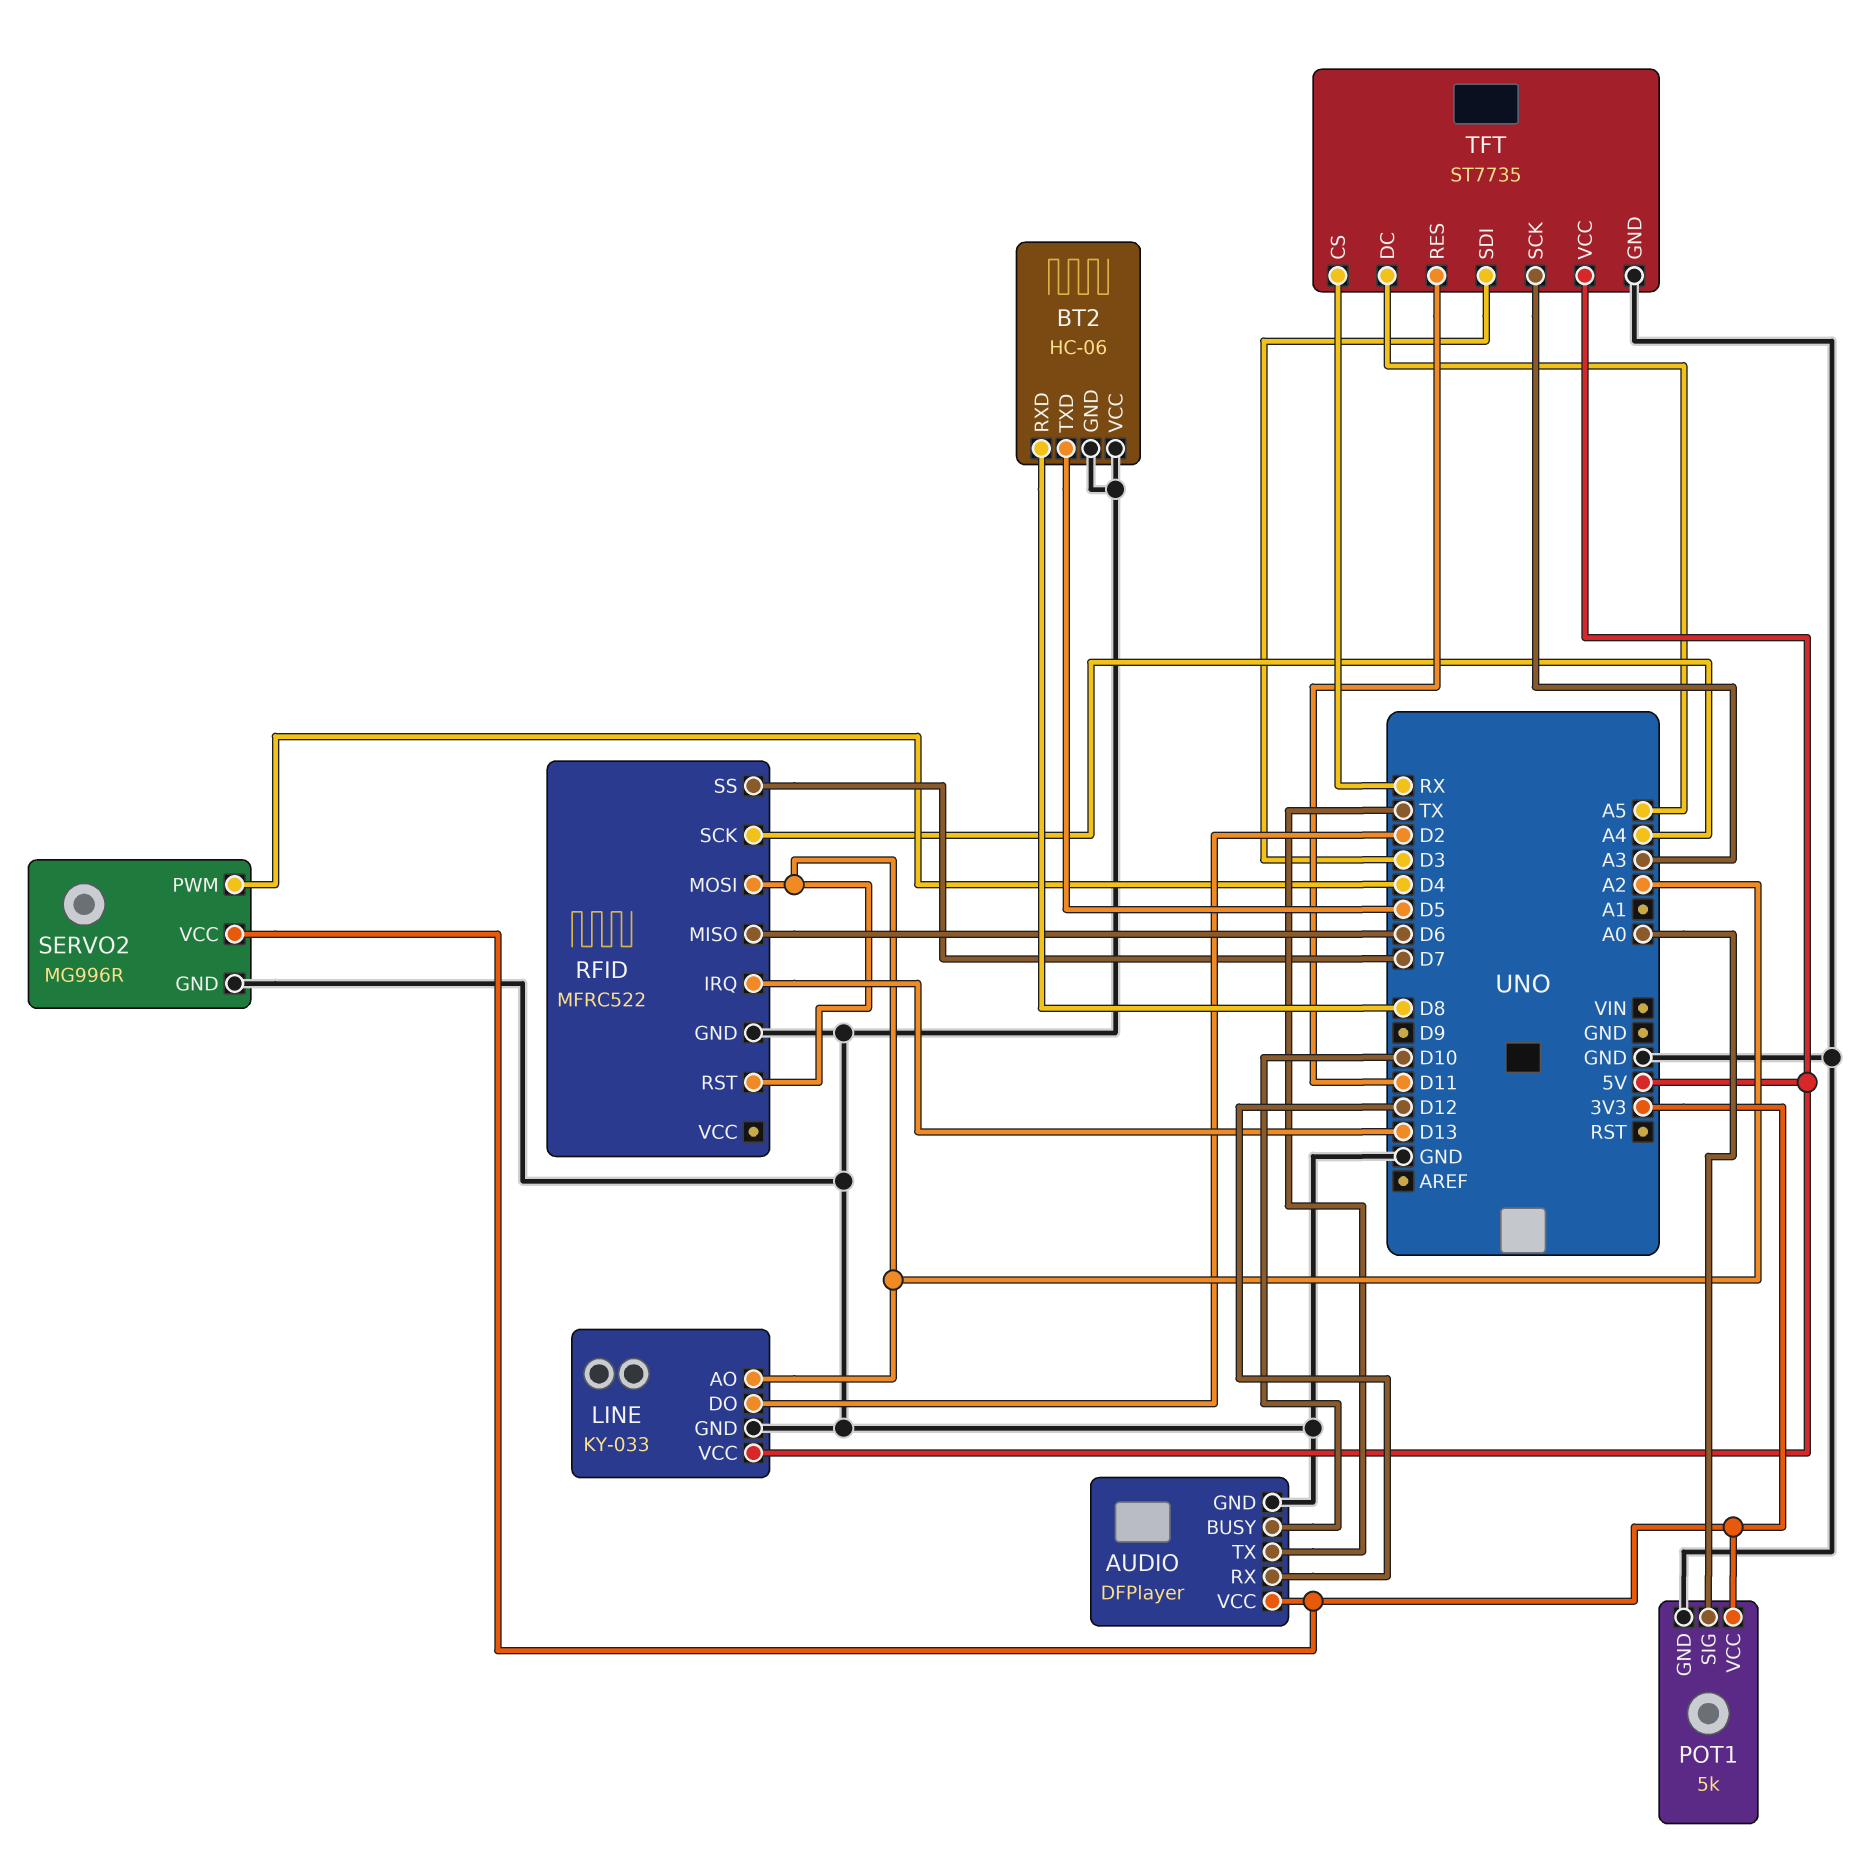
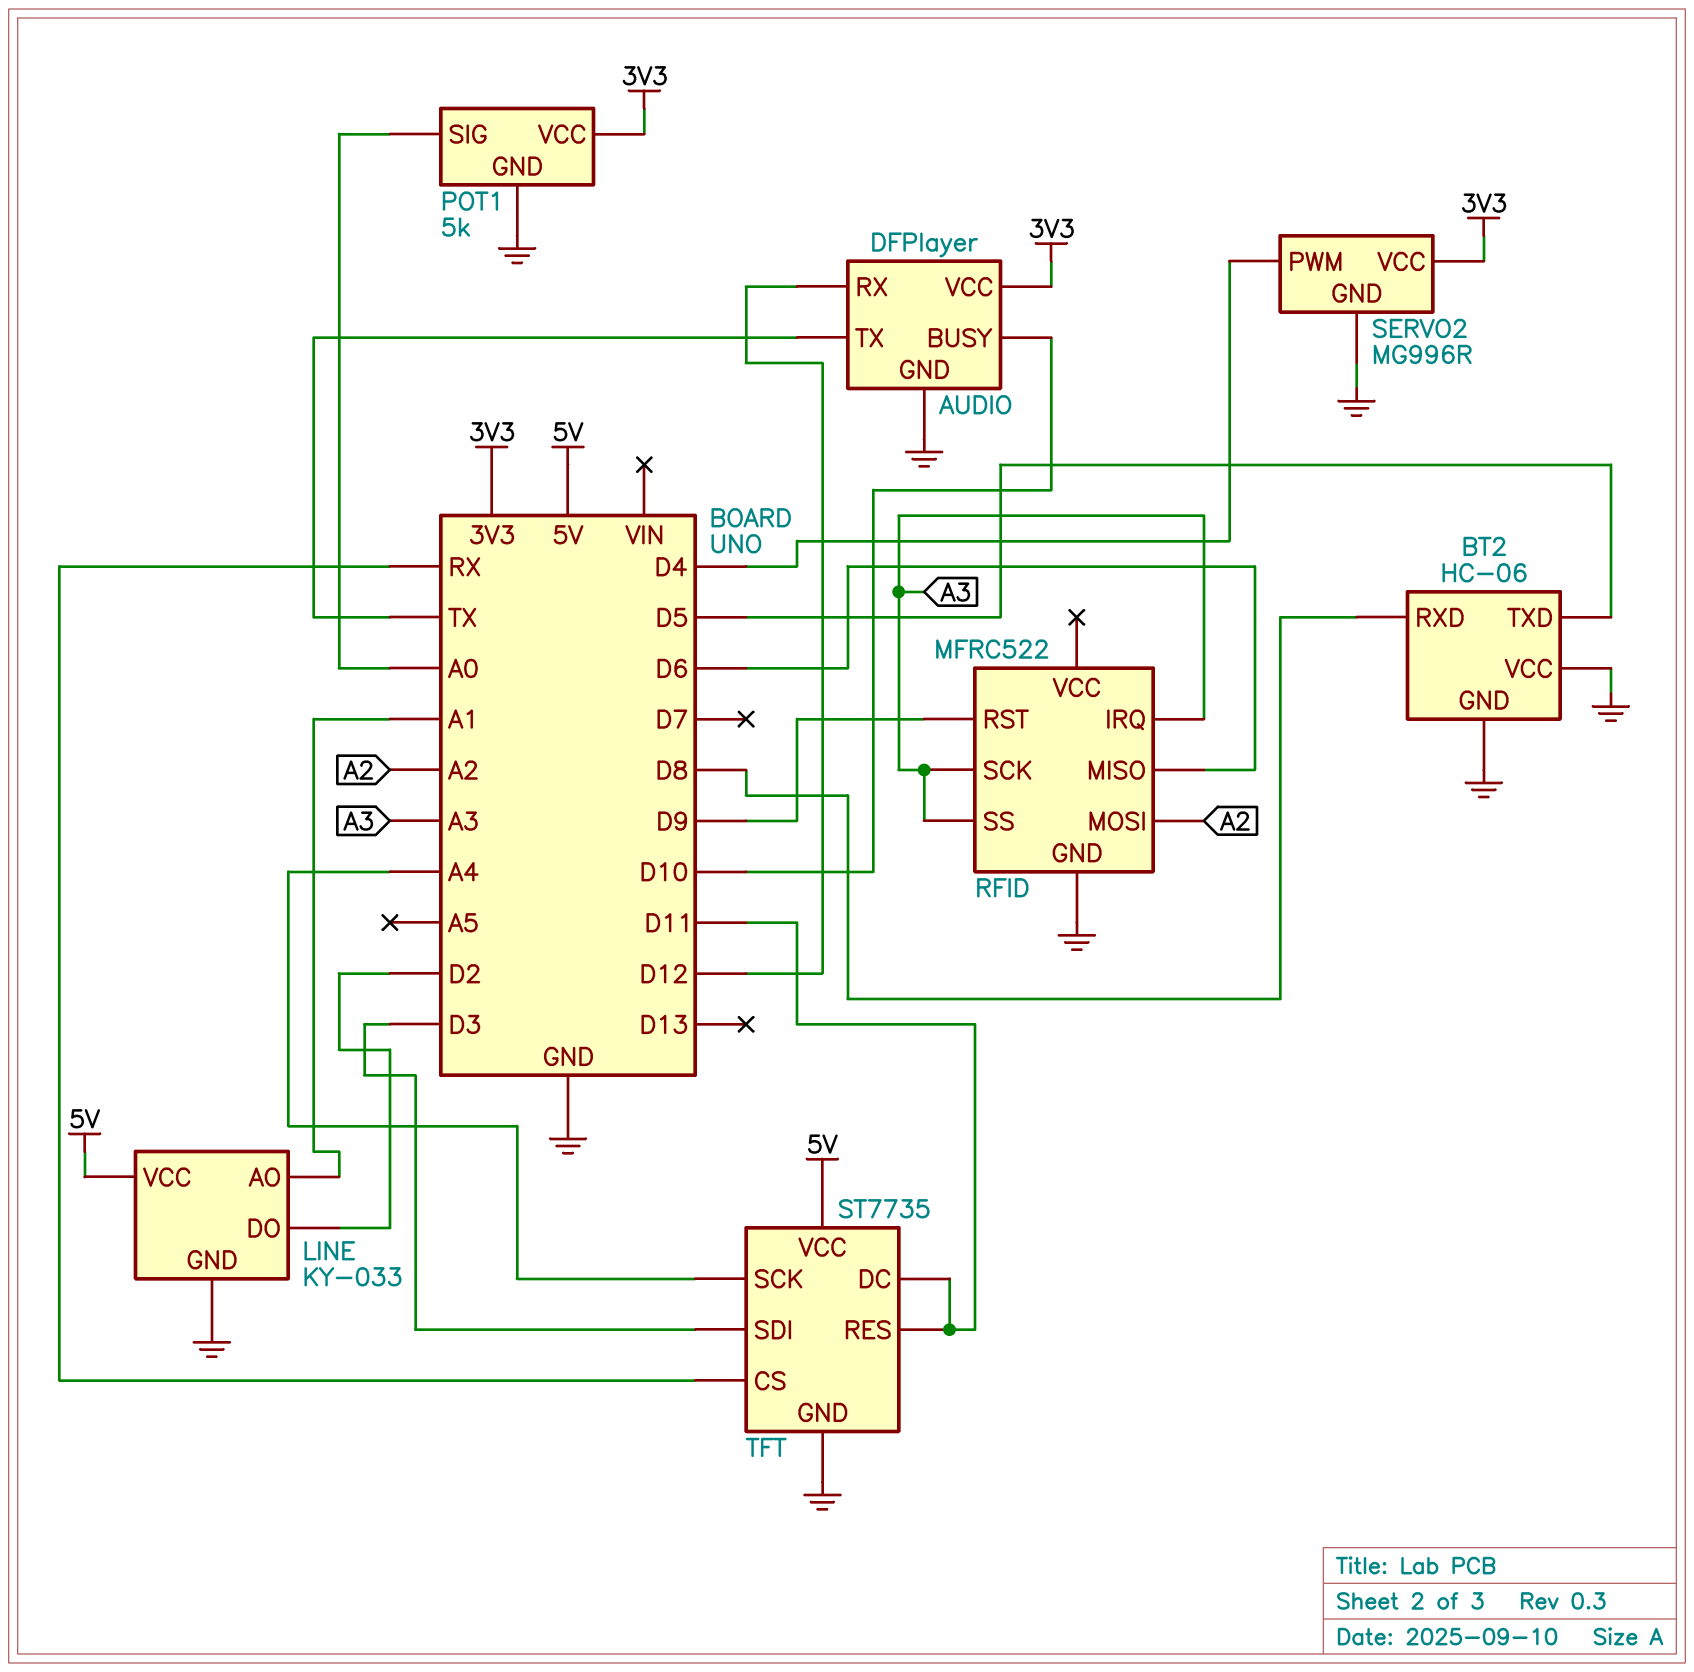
LINE pin AO: A2 -> A1
RFID pin IRQ: D13 -> A3
RFID pin RST: A2 -> D9
RFID pin SCK: A4 -> A3
RFID pin SS: D7 -> A3
TFT pin DC: A5 -> D11
TFT pin SCK: A3 -> A4

